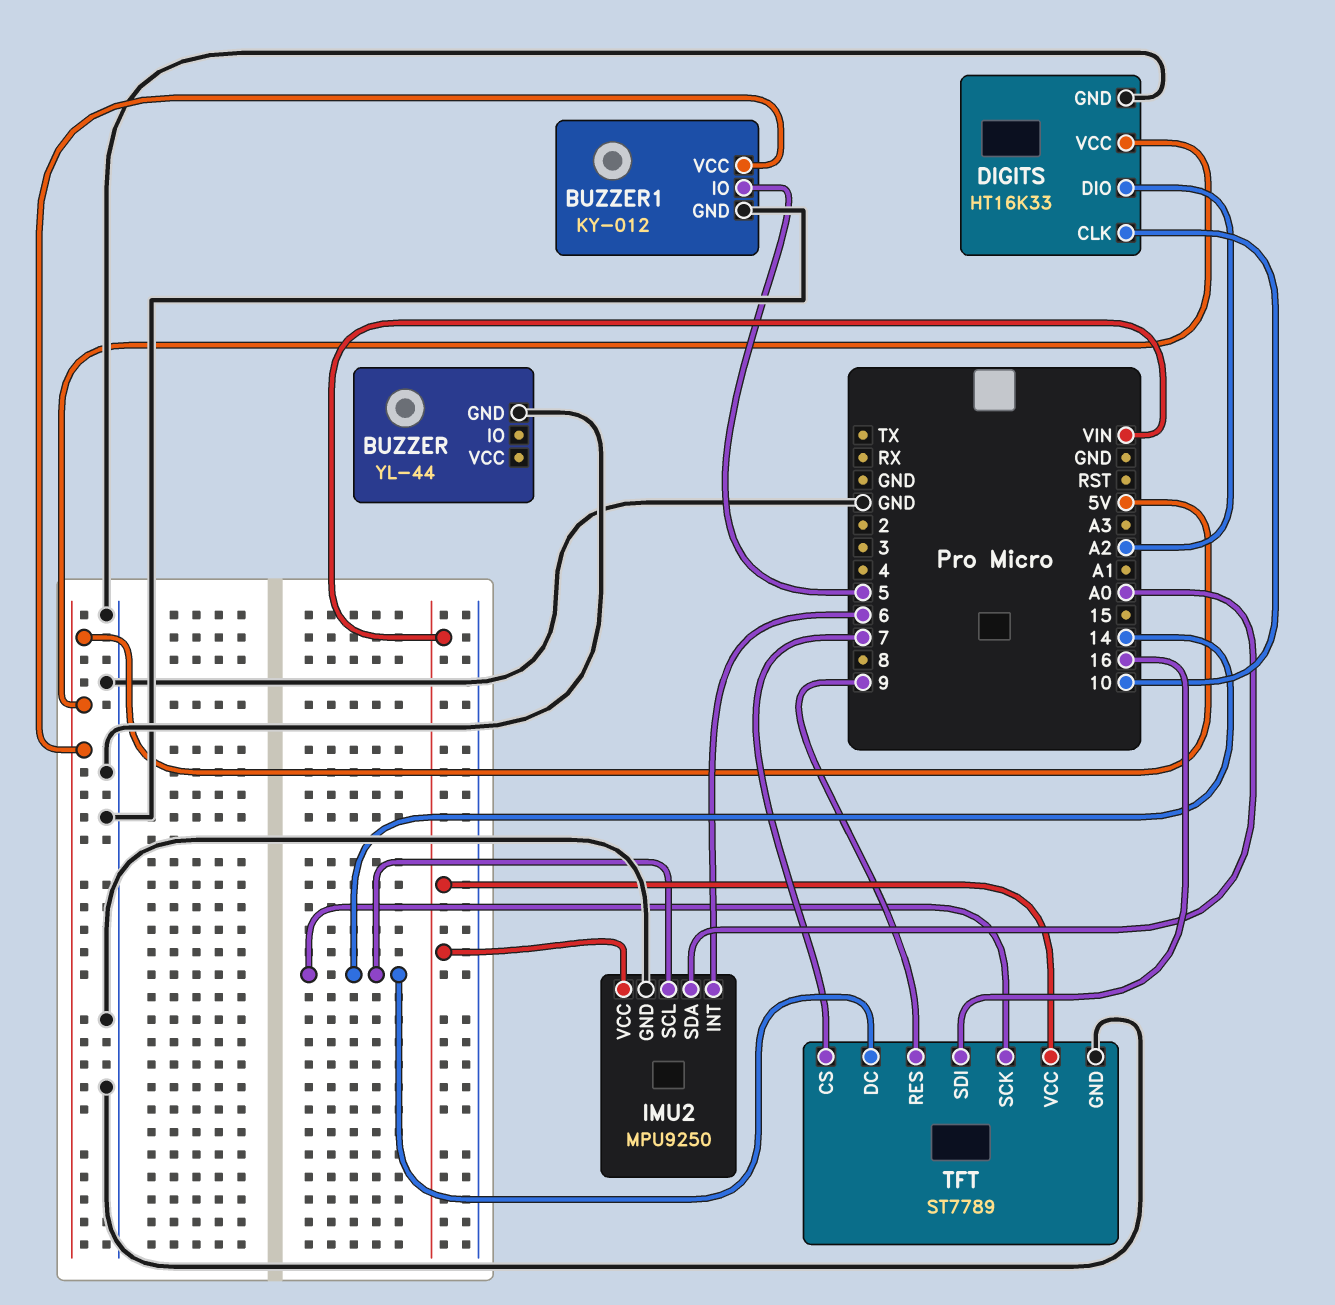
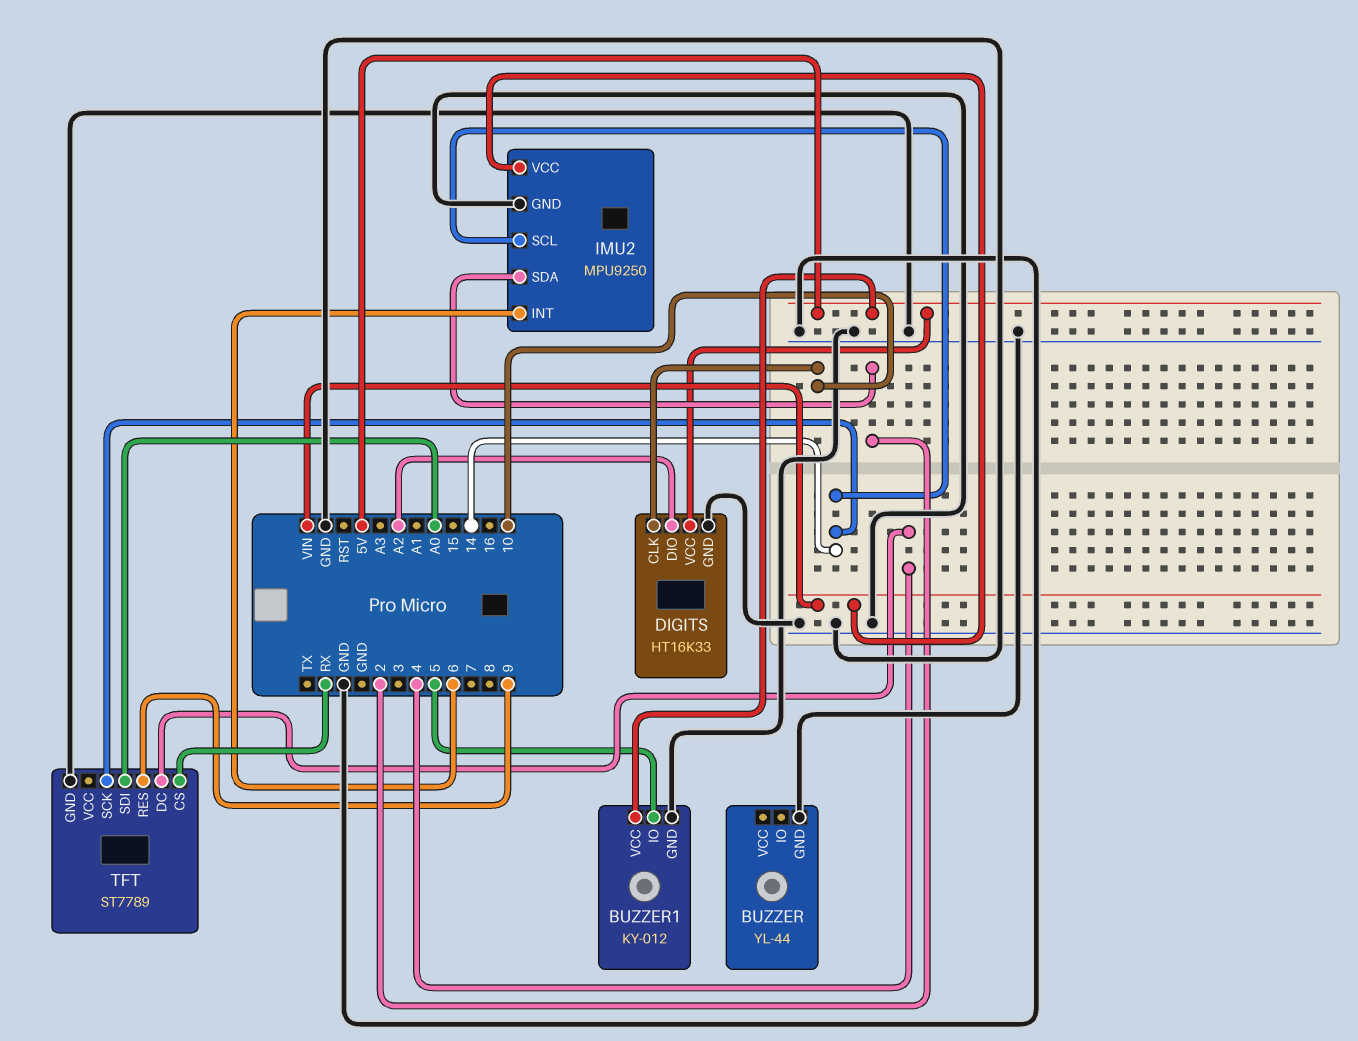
IMU2 pin SDA: A0 -> 2
TFT pin CS: 7 -> RX
TFT pin DC: 14 -> 4
TFT pin SDI: 16 -> A0
TFT pin VCC: VIN -> none

